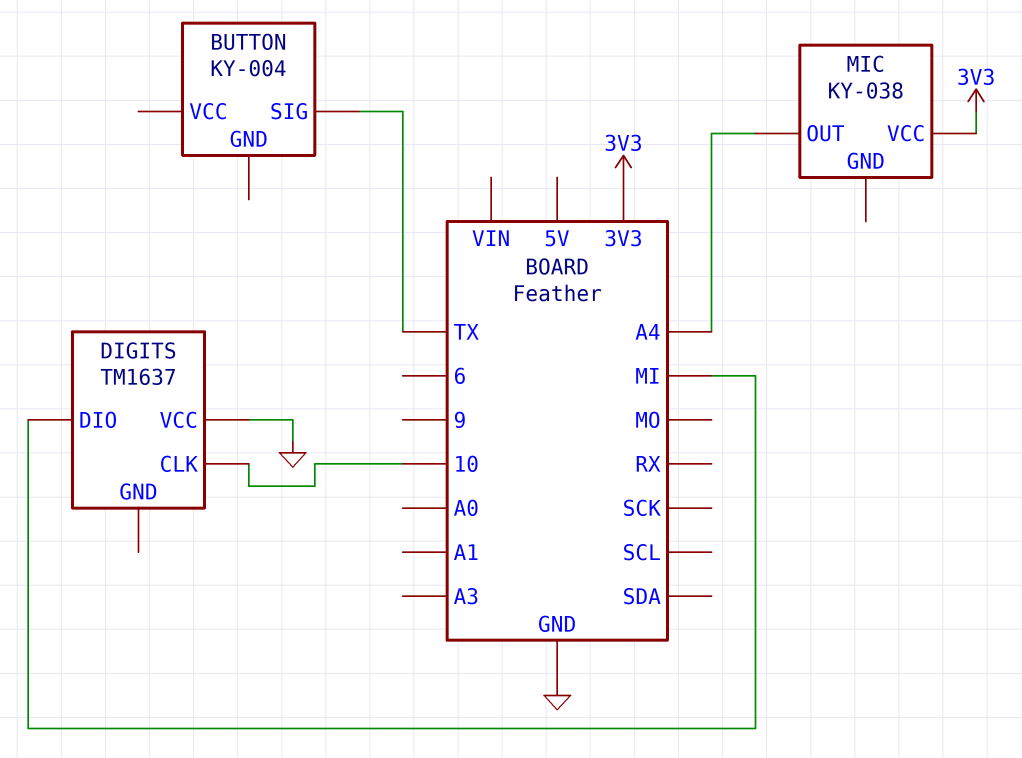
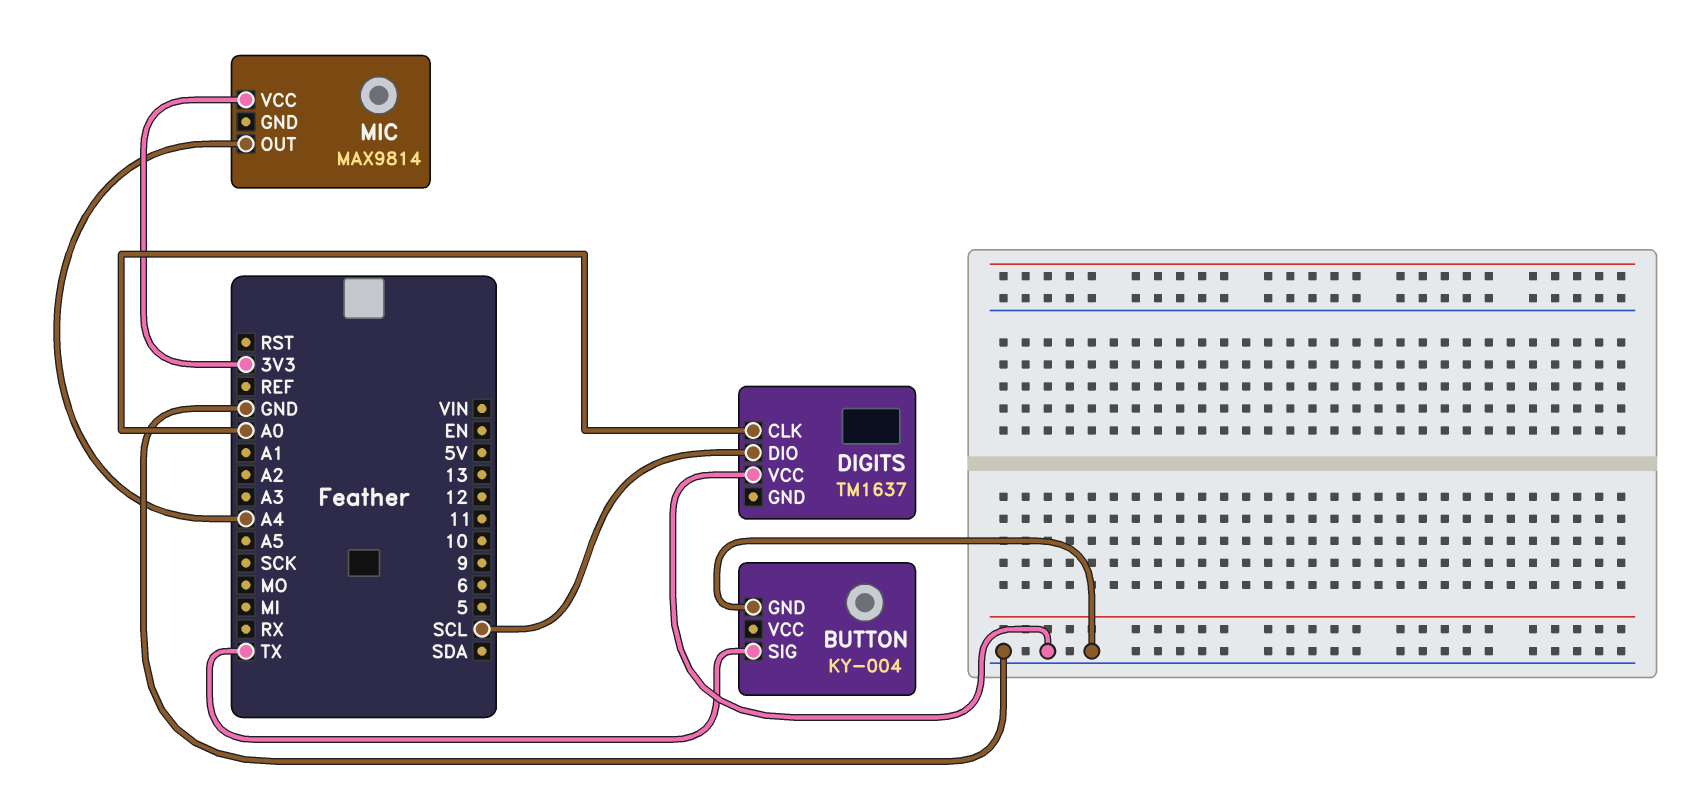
BUTTON pin GND: none -> GND
DIGITS pin CLK: 10 -> A0
DIGITS pin DIO: MI -> SCL
MIC: KY-038 -> MAX9814

